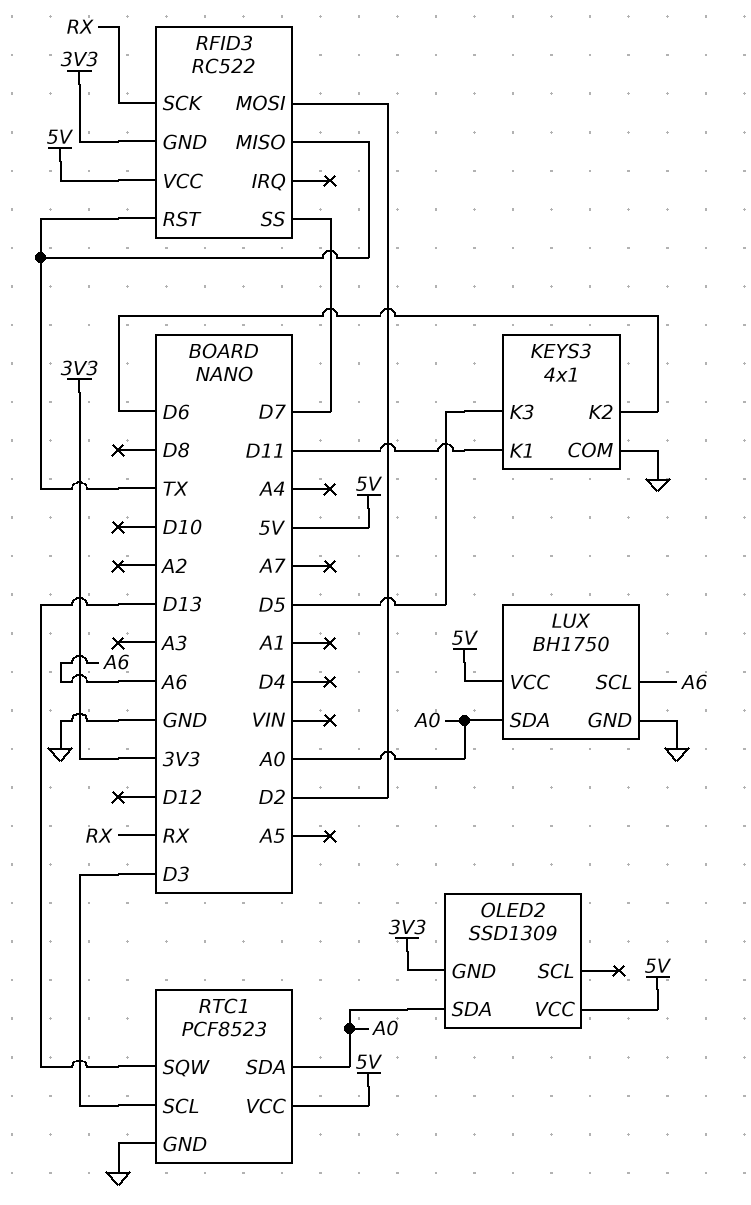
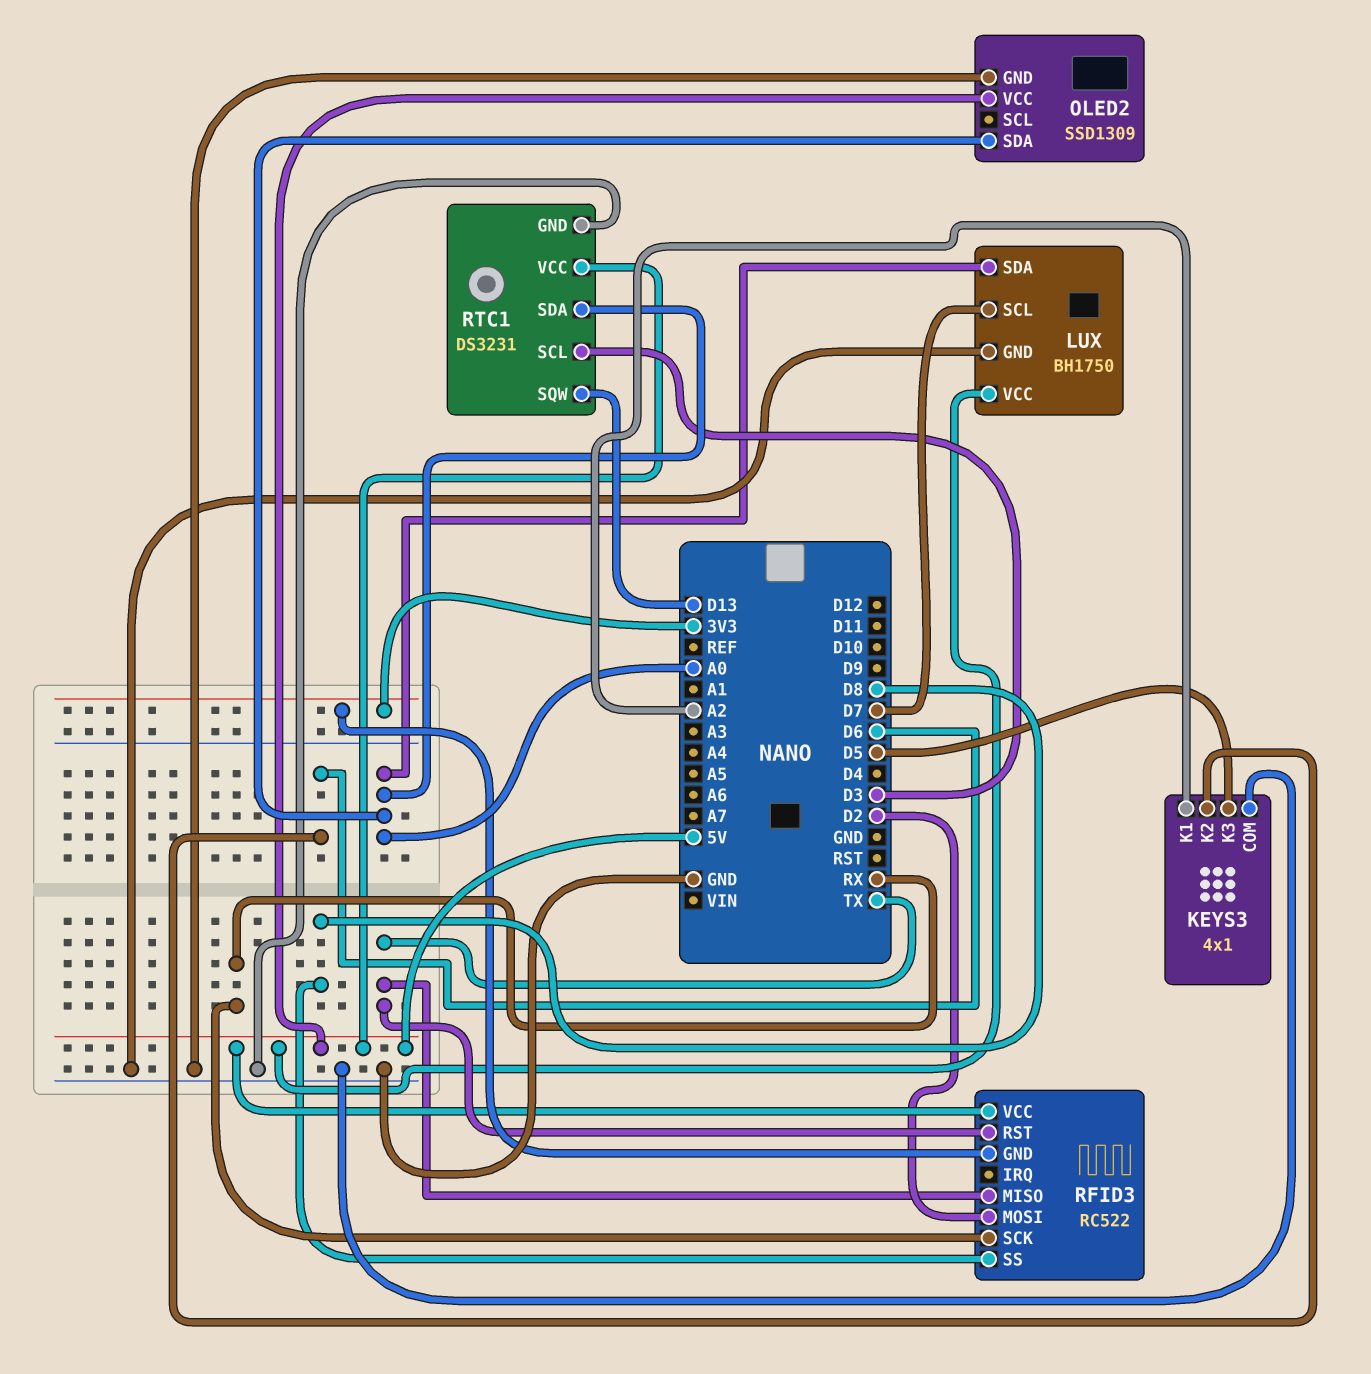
KEYS3 pin K1: D11 -> A2
LUX pin SCL: A6 -> D7
OLED2 pin GND: 3V3 -> GND
RFID3 pin SS: D7 -> D8
RTC1: PCF8523 -> DS3231

